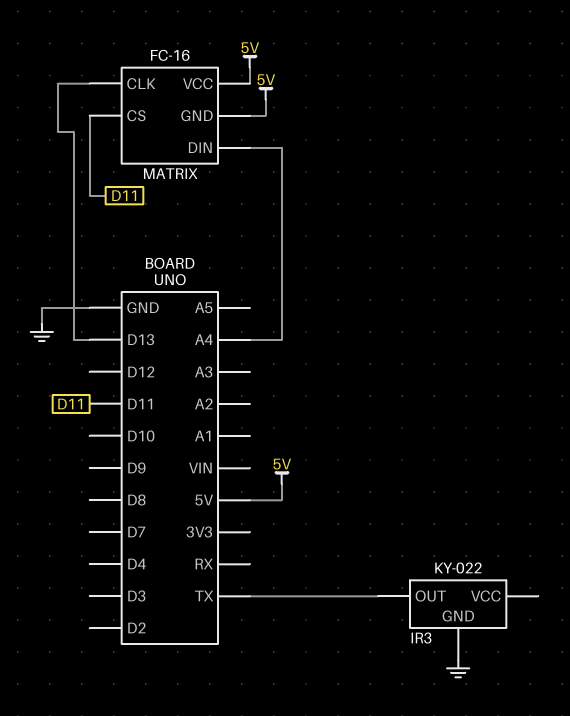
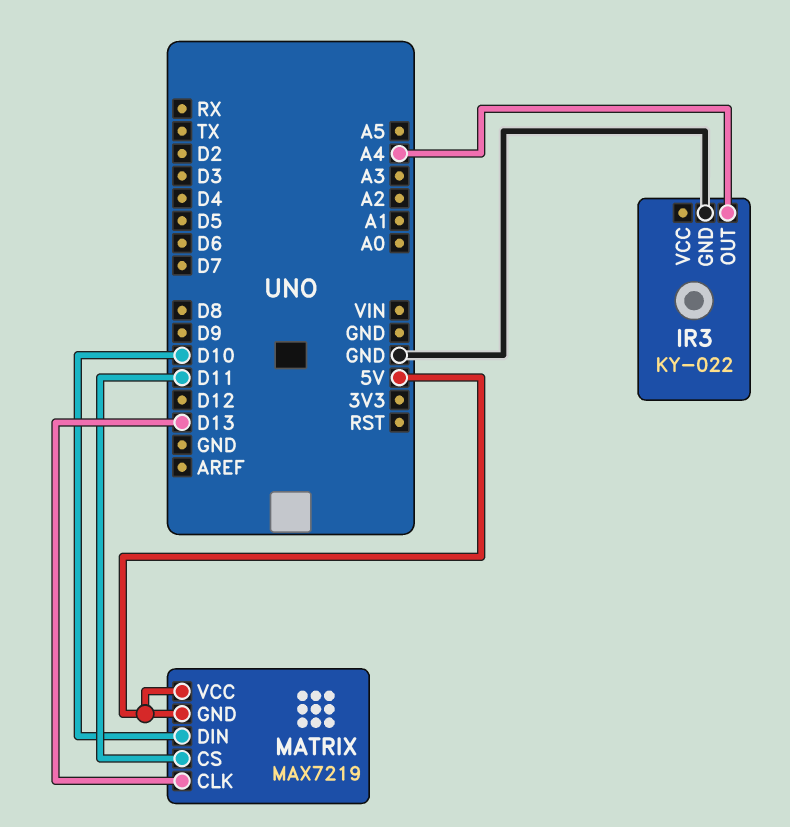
IR3 pin OUT: TX -> A4
MATRIX: FC-16 -> MAX7219
MATRIX pin DIN: A4 -> D10

